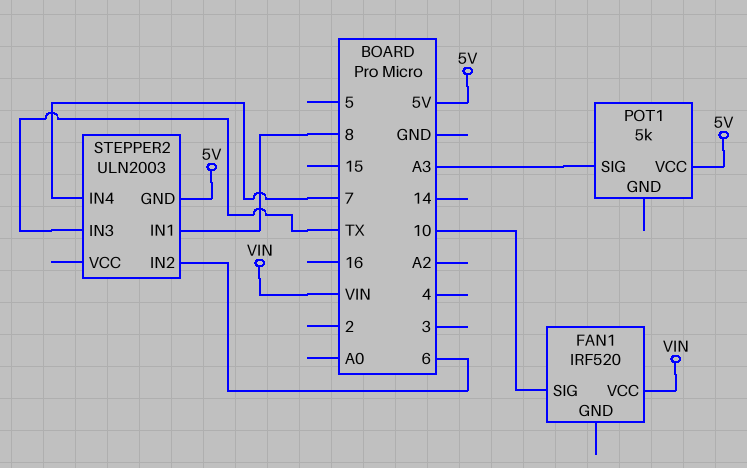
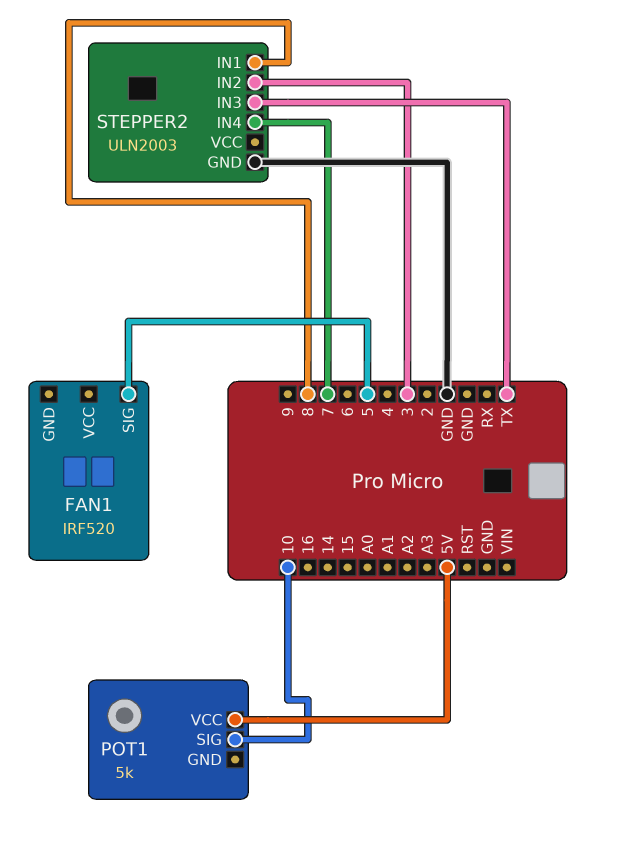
FAN1 pin SIG: 10 -> 5
FAN1 pin VCC: VIN -> none
POT1 pin SIG: A3 -> 10
STEPPER2 pin GND: 5V -> GND
STEPPER2 pin IN2: 6 -> 3

